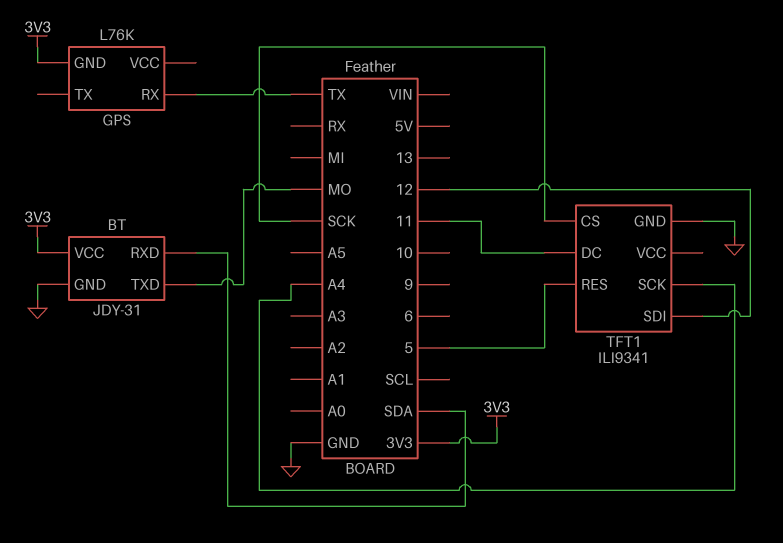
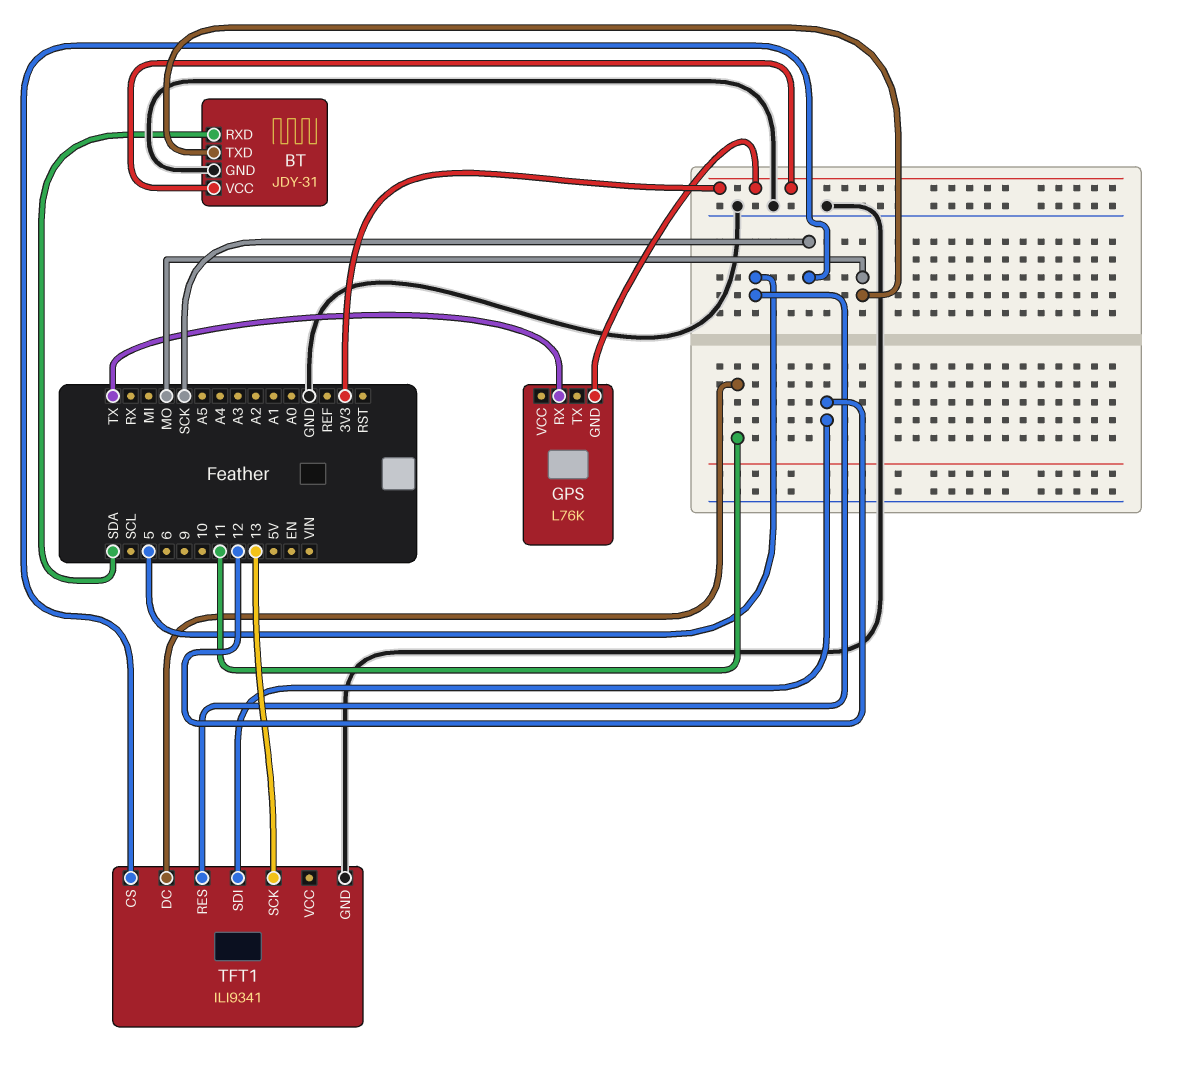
TFT1 pin SCK: A4 -> 13

